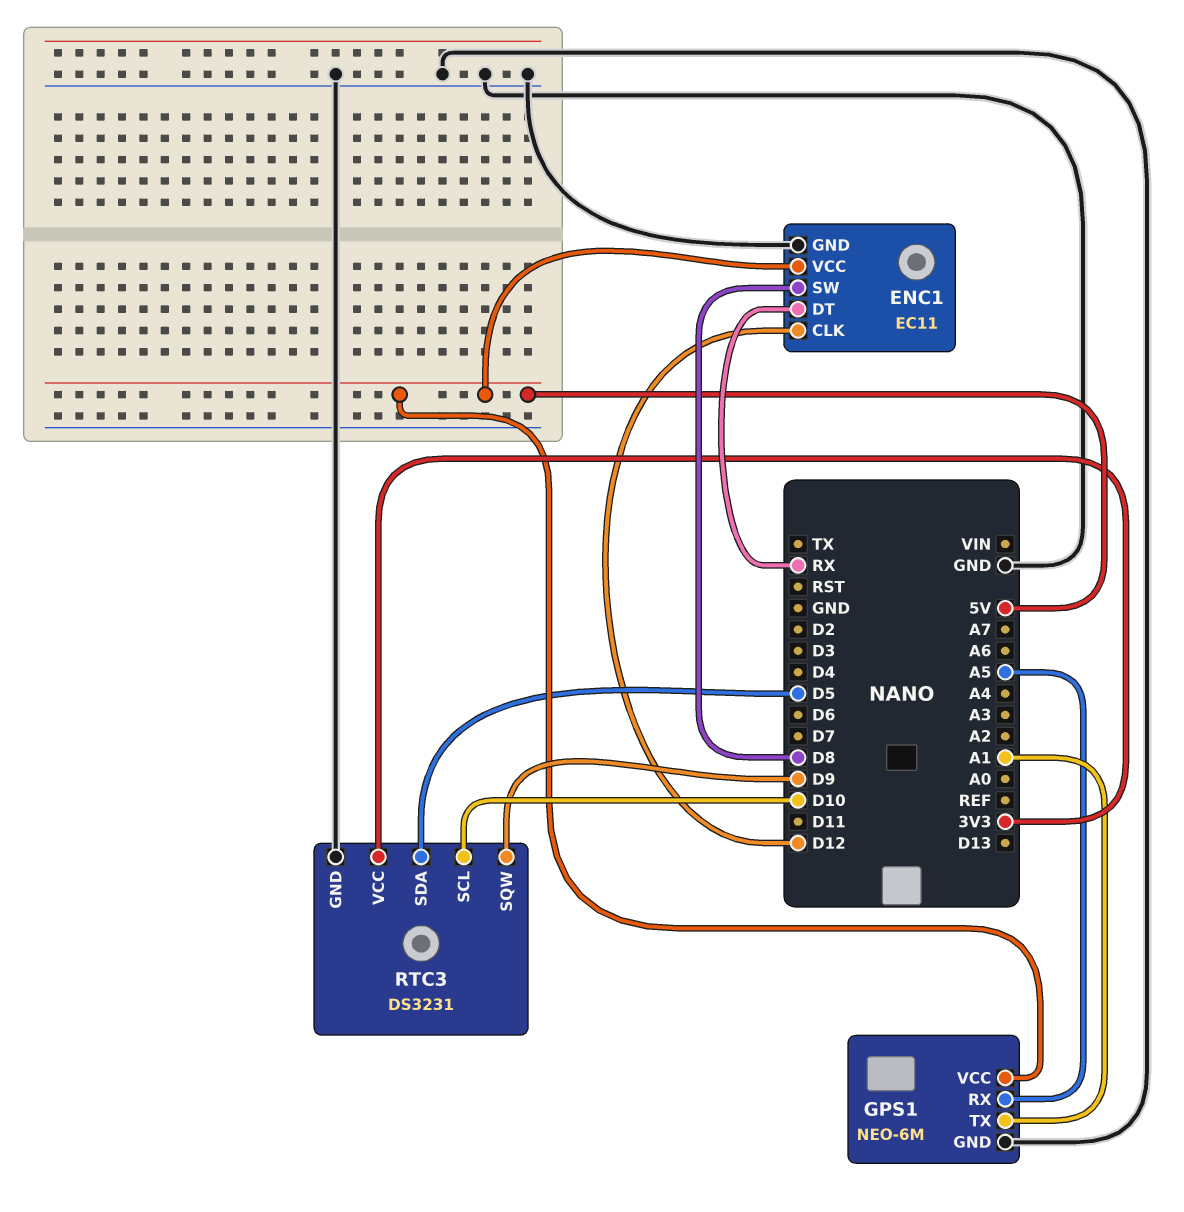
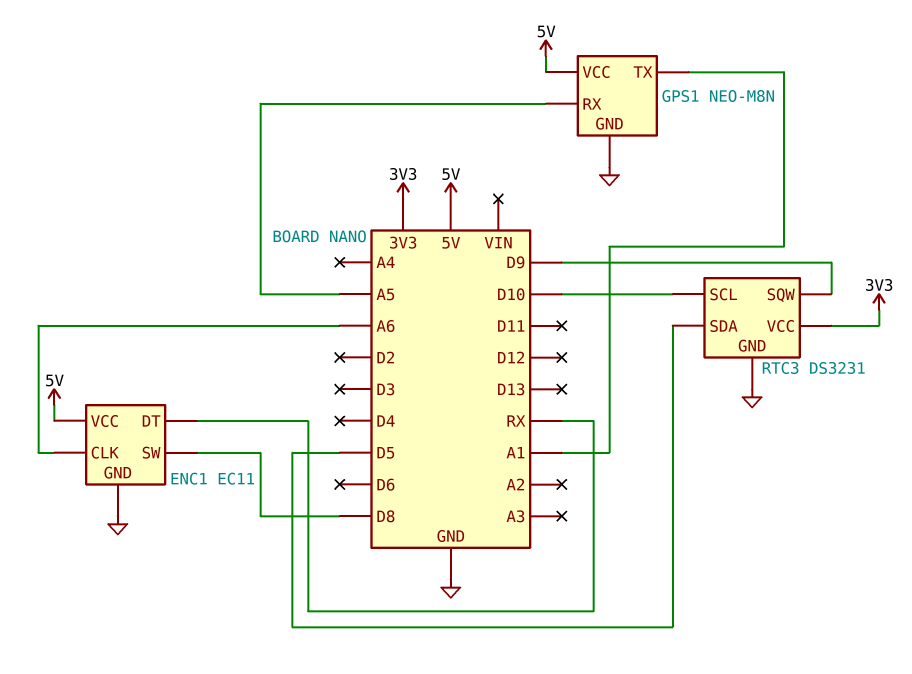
ENC1 pin CLK: D12 -> A6
GPS1: NEO-6M -> NEO-M8N

